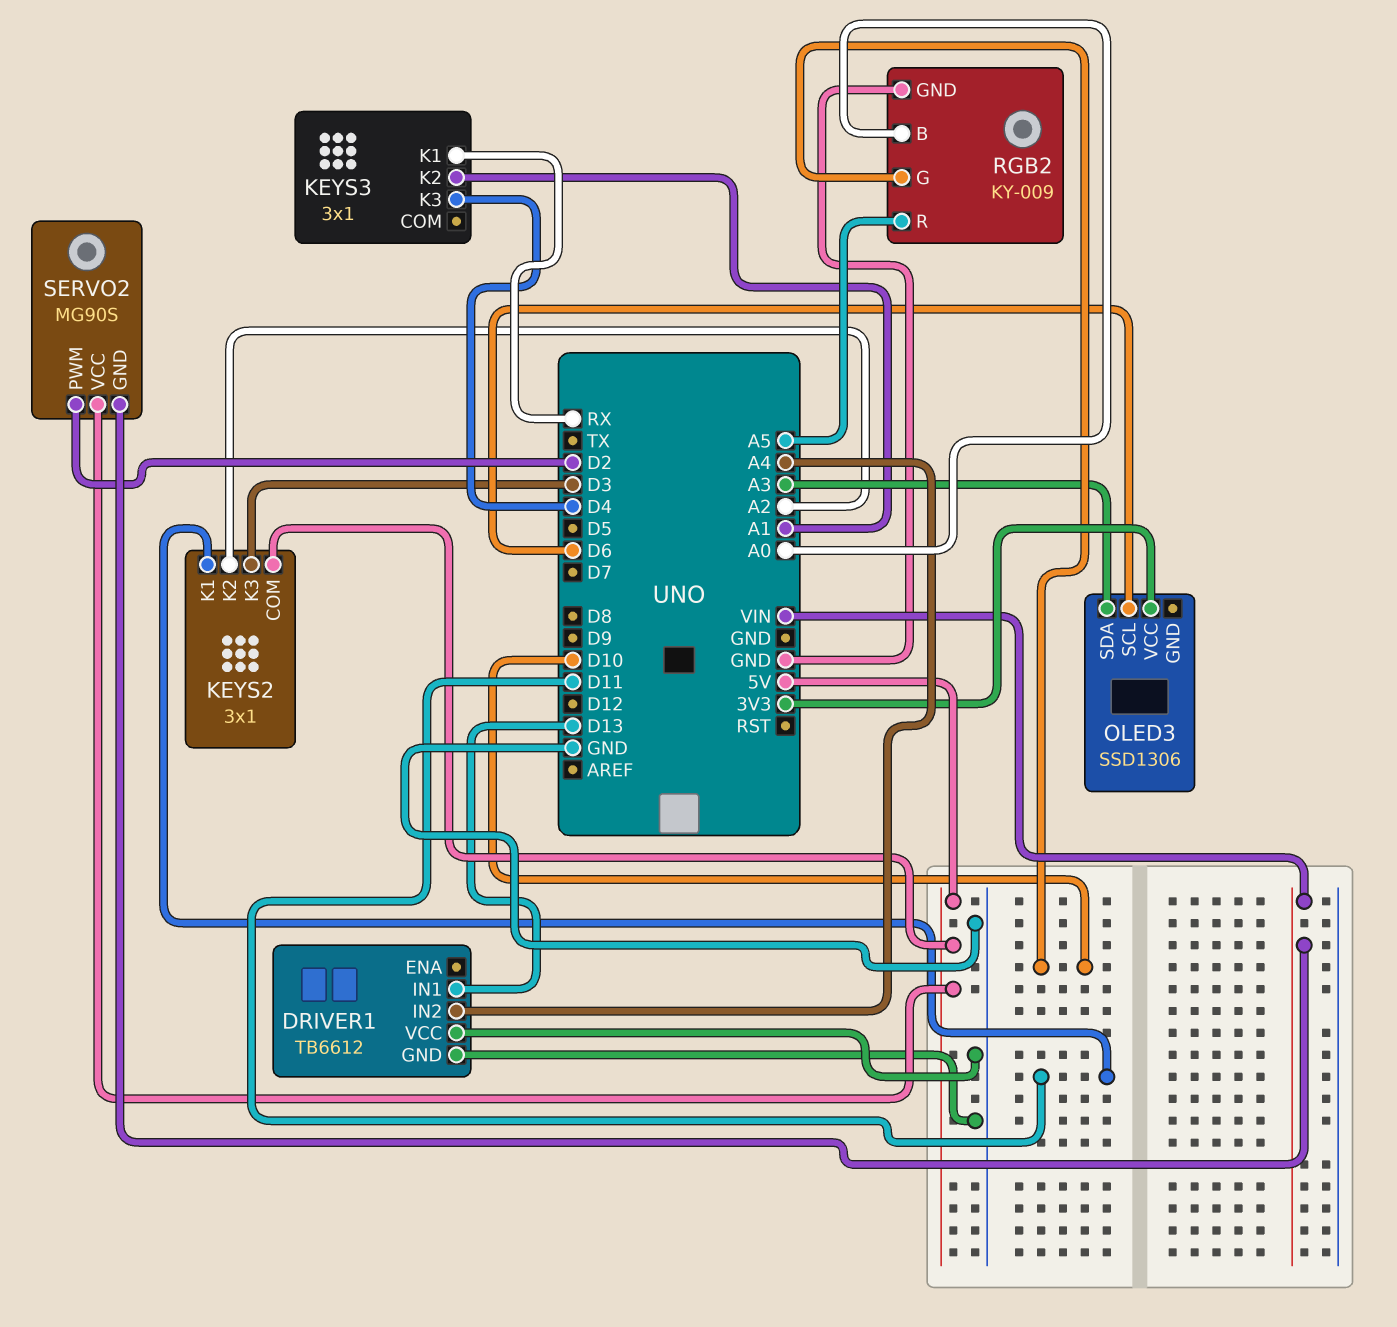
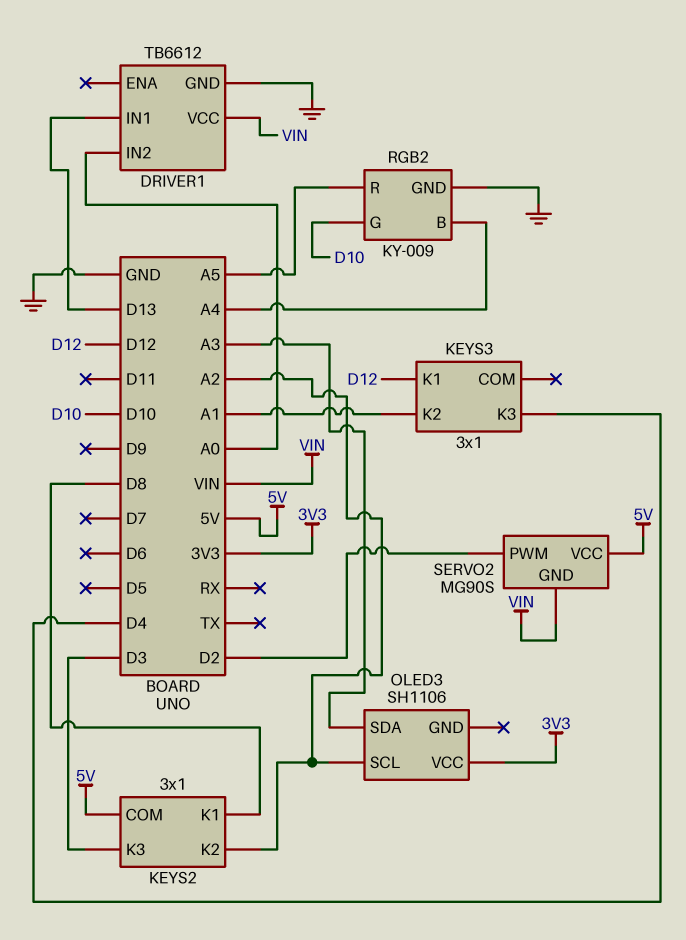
DRIVER1 pin IN2: A4 -> A0
DRIVER1 pin VCC: GND -> VIN
KEYS2 pin K1: D11 -> D8
KEYS3 pin K1: RX -> D12
OLED3: SSD1306 -> SH1106
OLED3 pin SCL: D6 -> A2
RGB2 pin B: A0 -> A4

